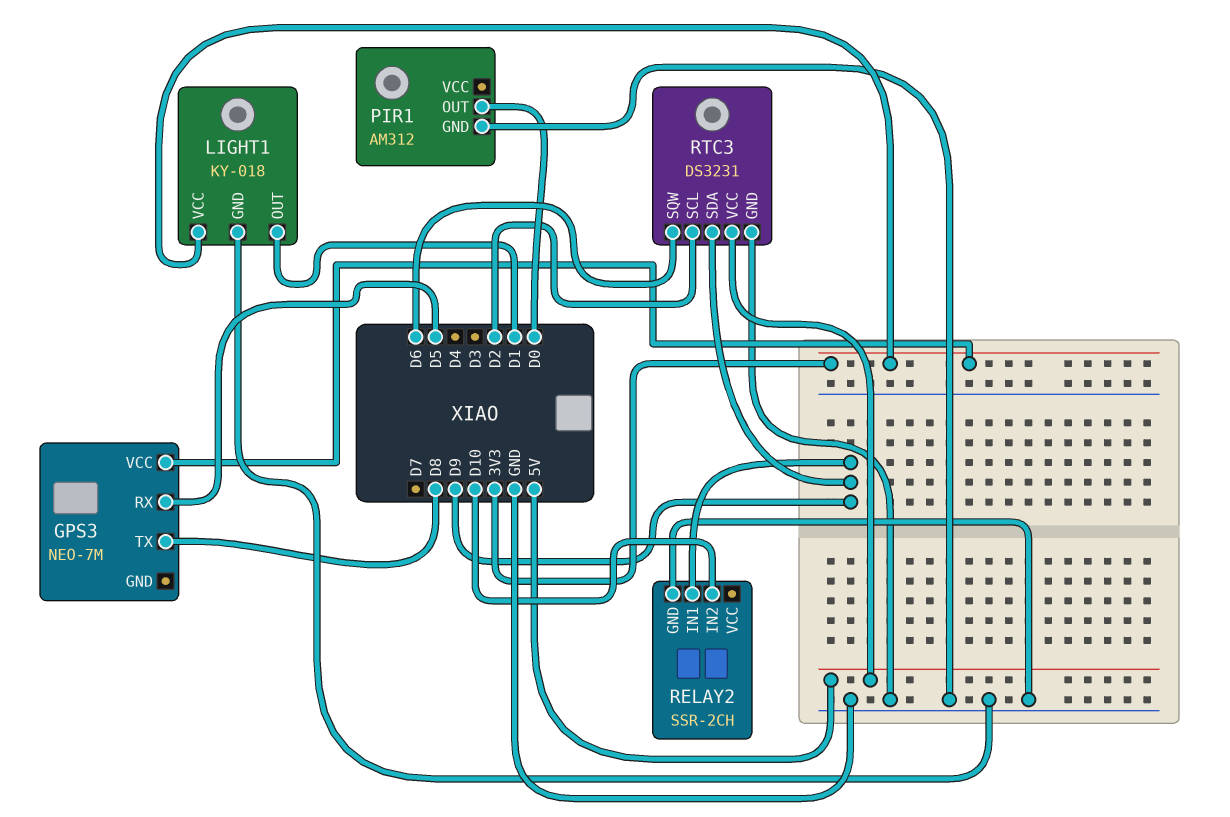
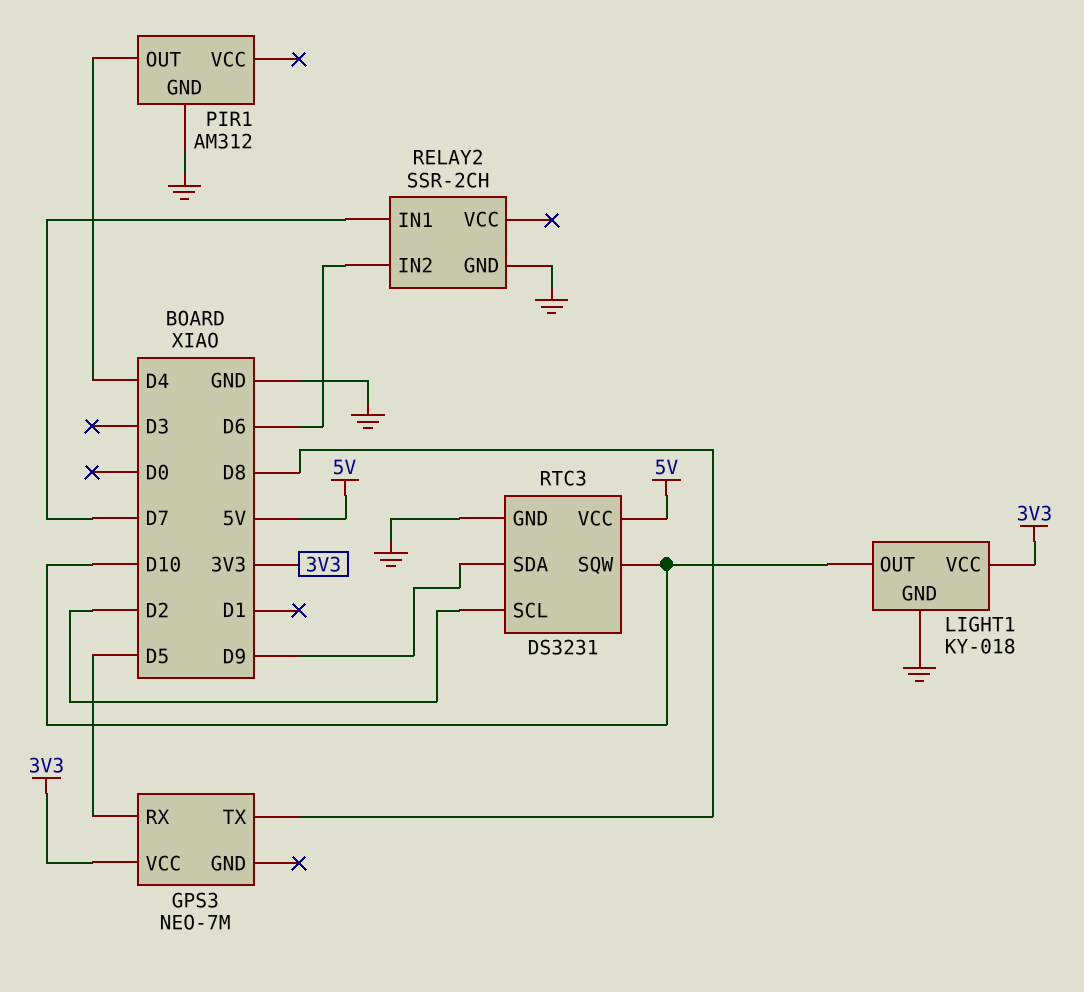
LIGHT1 pin OUT: D1 -> D10
PIR1 pin OUT: D0 -> D4
RELAY2 pin IN1: D9 -> D7
RELAY2 pin IN2: D10 -> D6
RTC3 pin SQW: D6 -> D10

